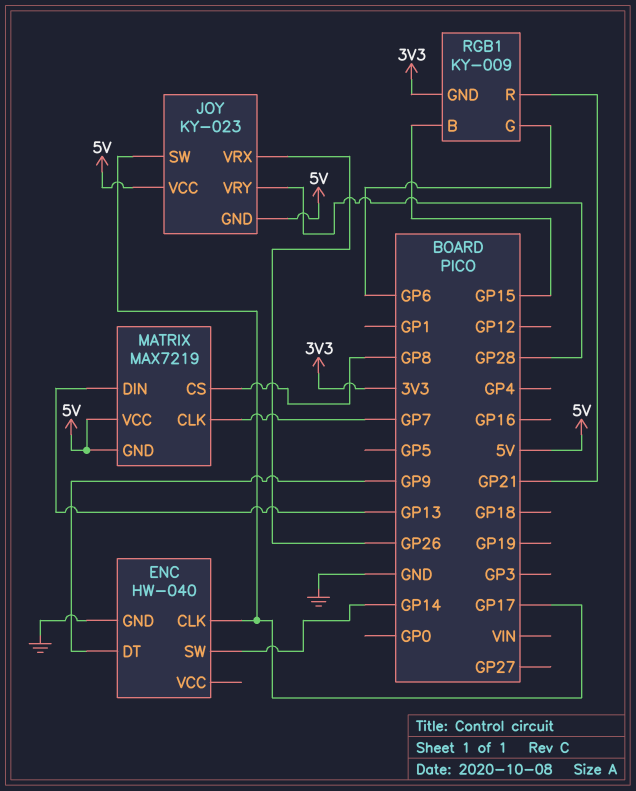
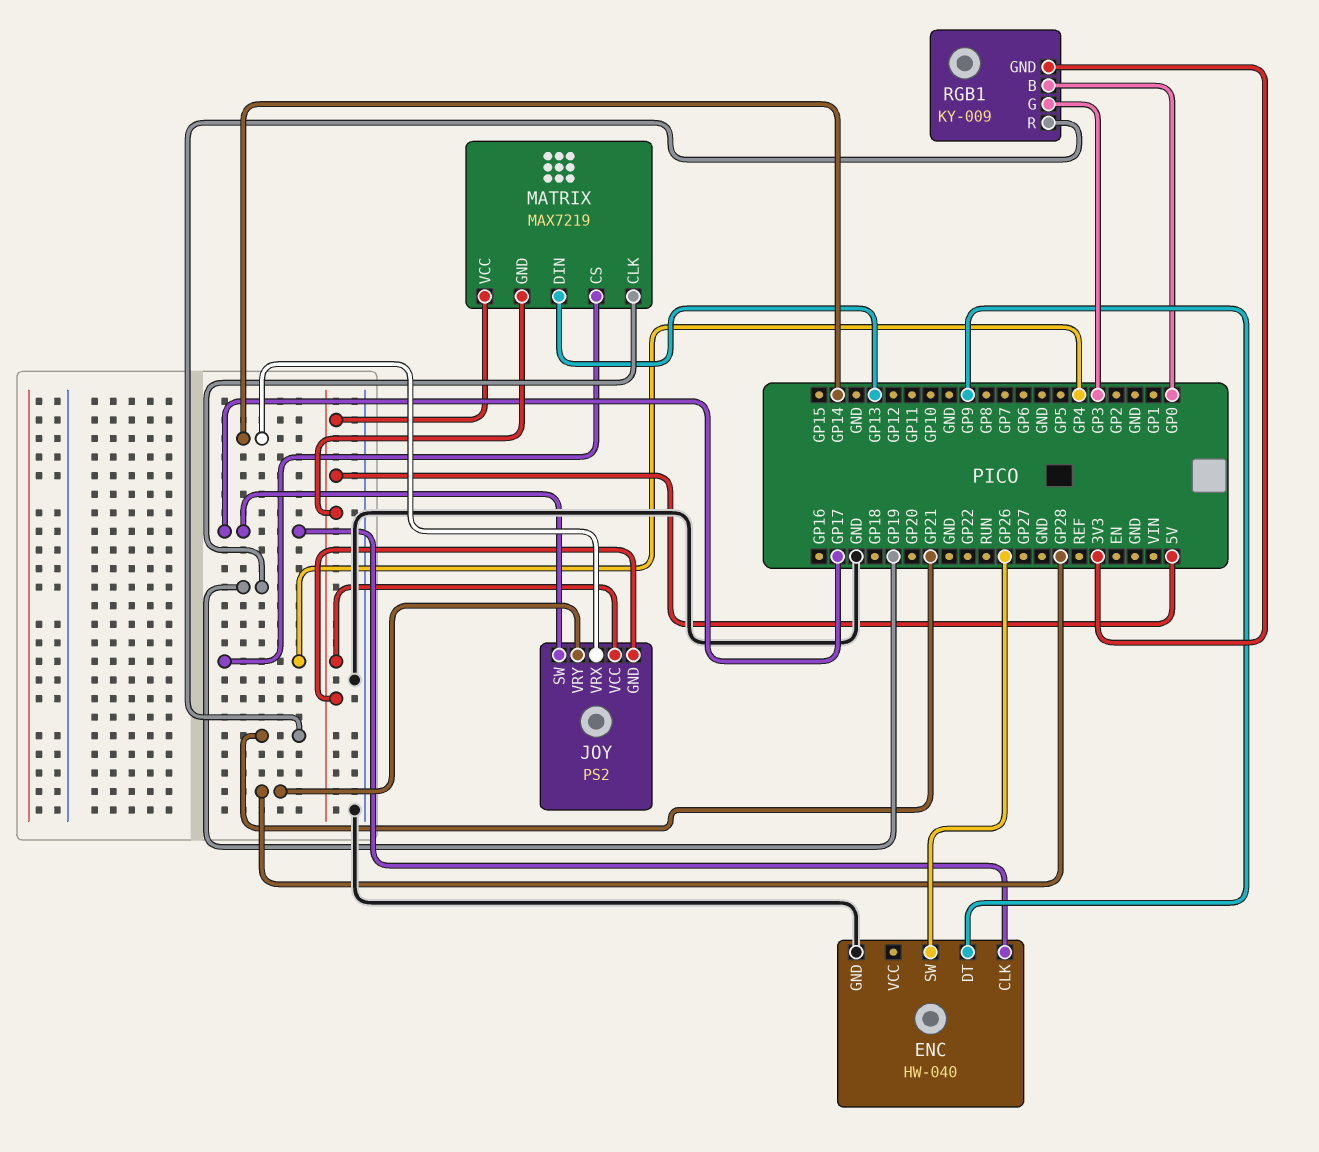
ENC pin SW: GP14 -> GP26
JOY: KY-023 -> PS2
JOY pin VRX: GP26 -> GP14
MATRIX pin CLK: GP7 -> GP19
MATRIX pin CS: GP8 -> GP4
RGB1 pin B: GP15 -> GP0
RGB1 pin G: GP6 -> GP3

